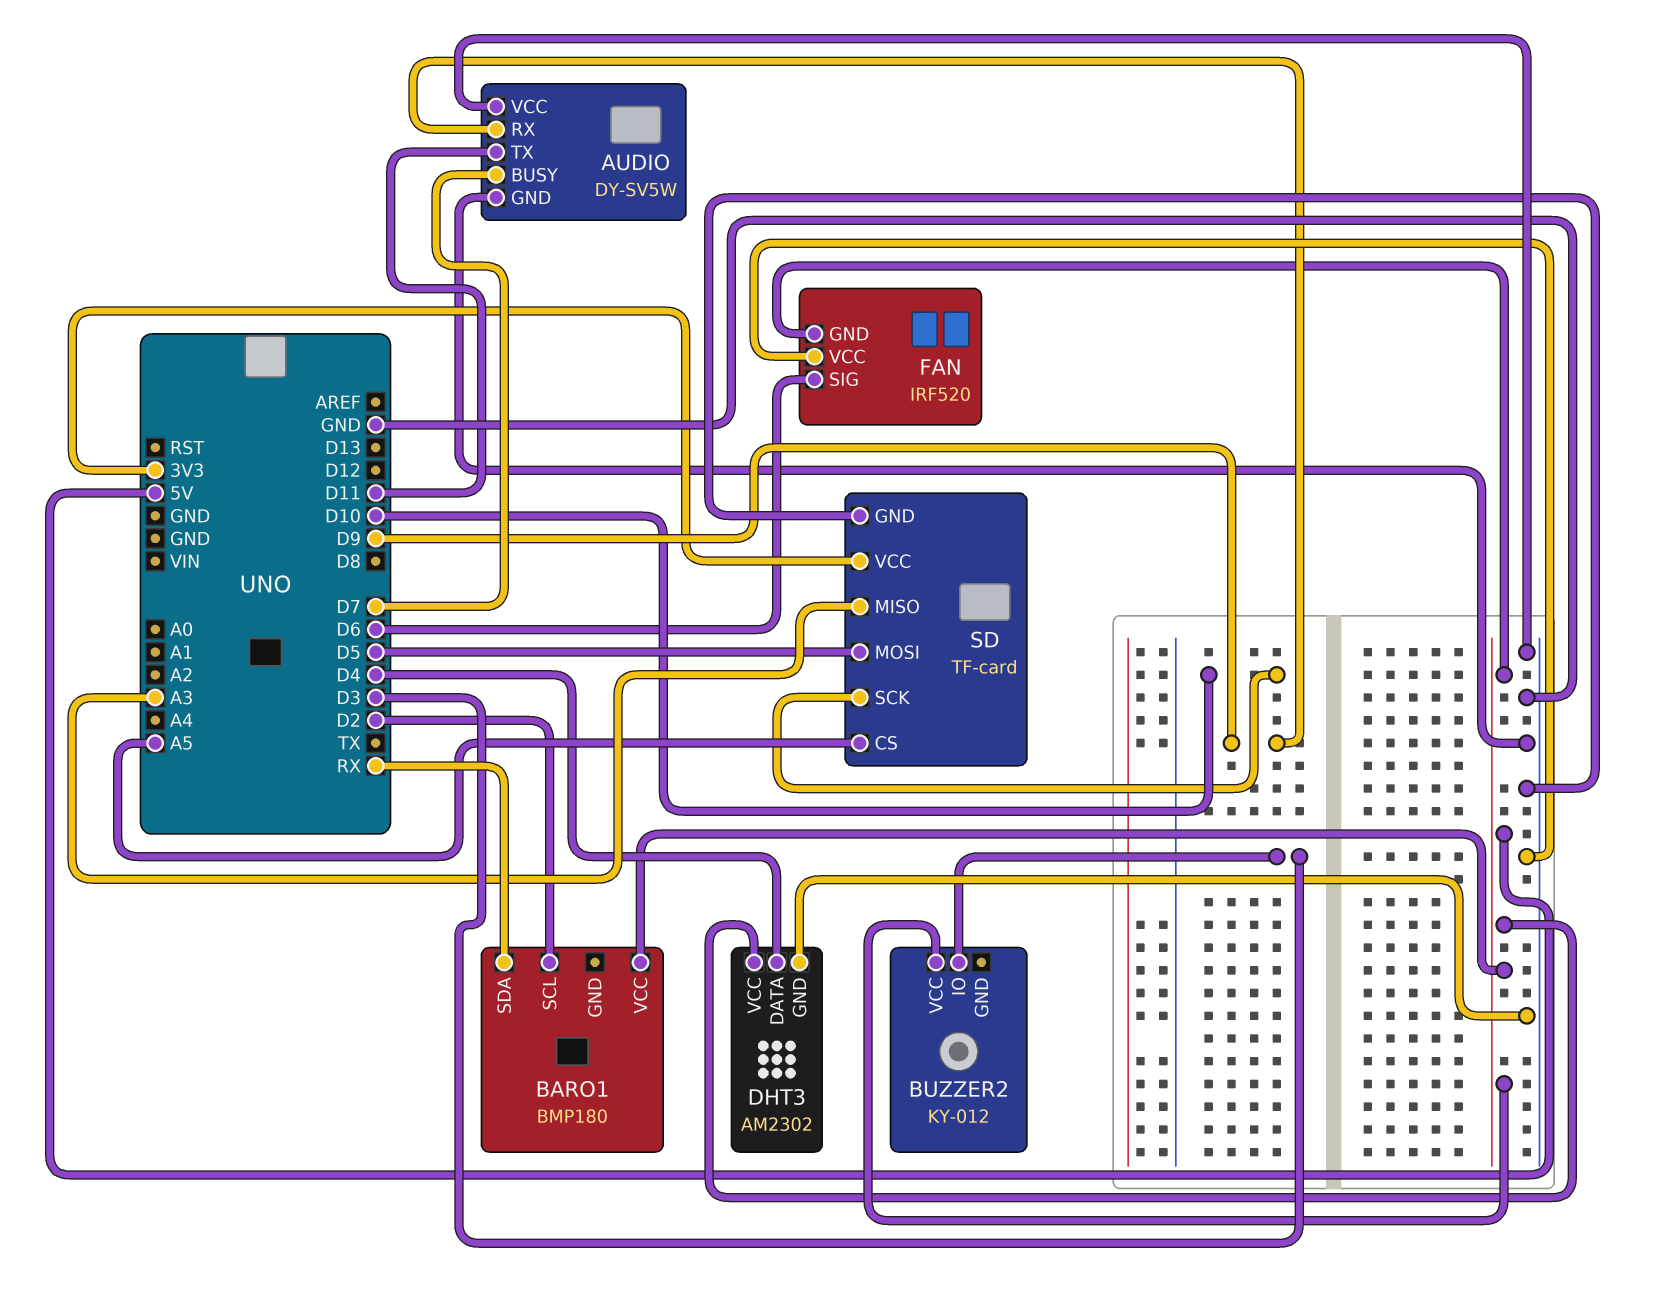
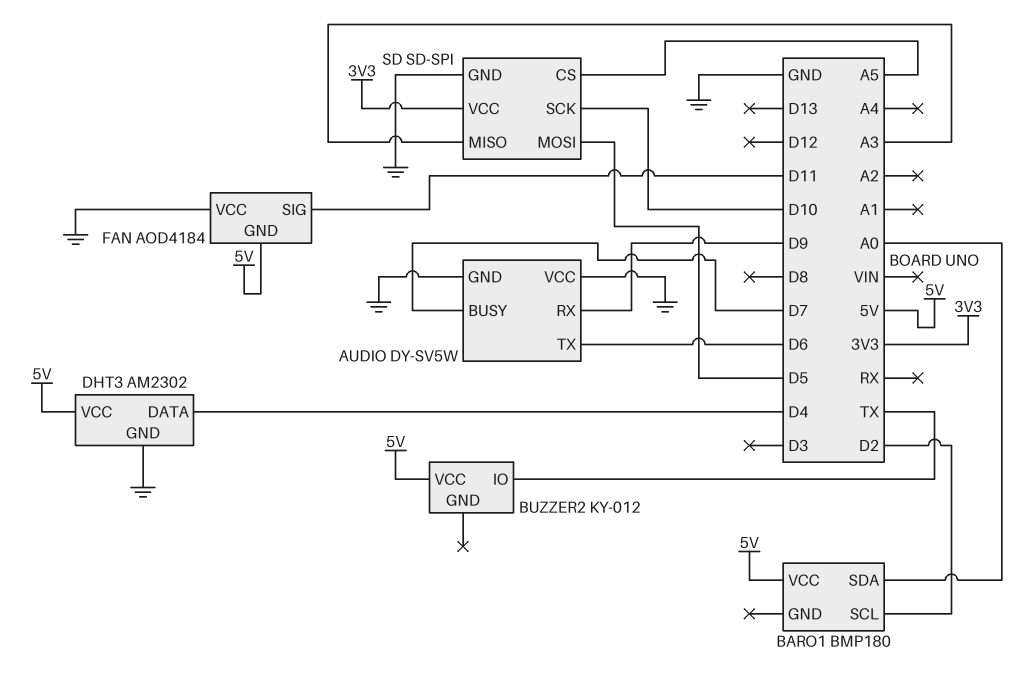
AUDIO pin TX: D11 -> D6
BARO1 pin SDA: RX -> A0
BUZZER2 pin IO: D3 -> TX
FAN: IRF520 -> AOD4184
FAN pin SIG: D6 -> D11
SD: TF-card -> SD-SPI

